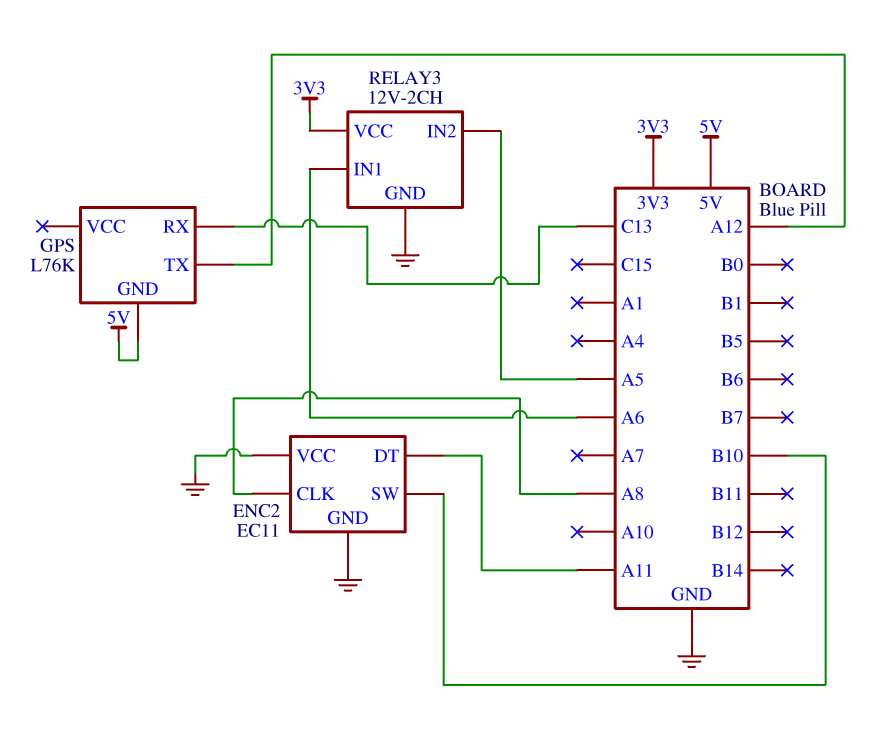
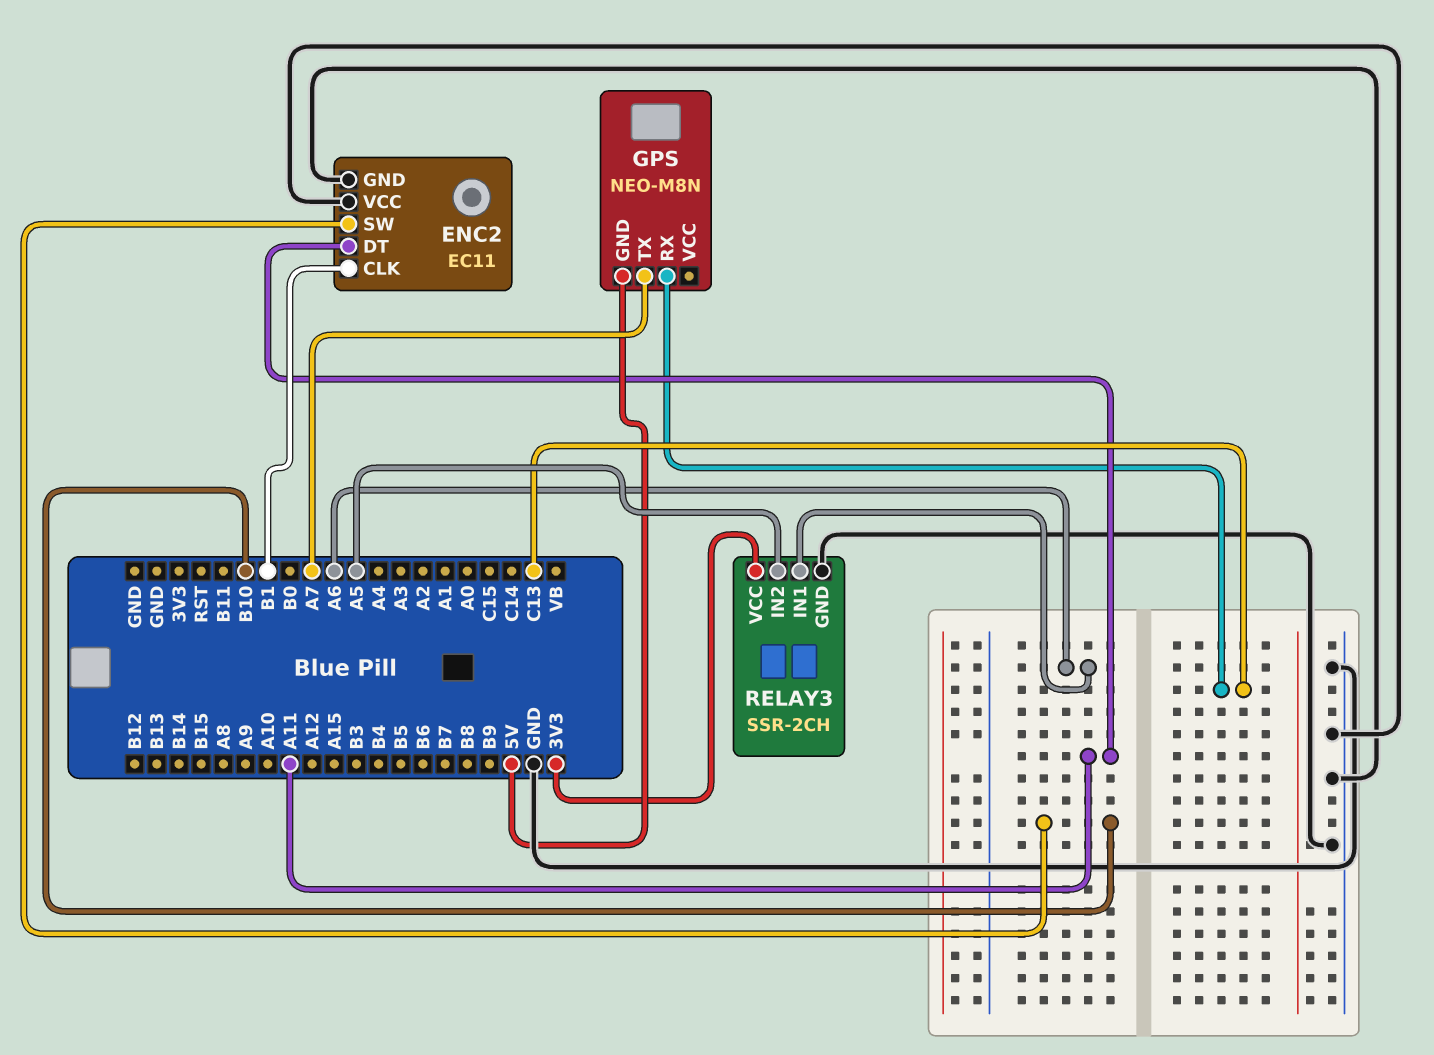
ENC2 pin CLK: A8 -> B1
GPS: L76K -> NEO-M8N
GPS pin TX: A12 -> A7
RELAY3: 12V-2CH -> SSR-2CH

